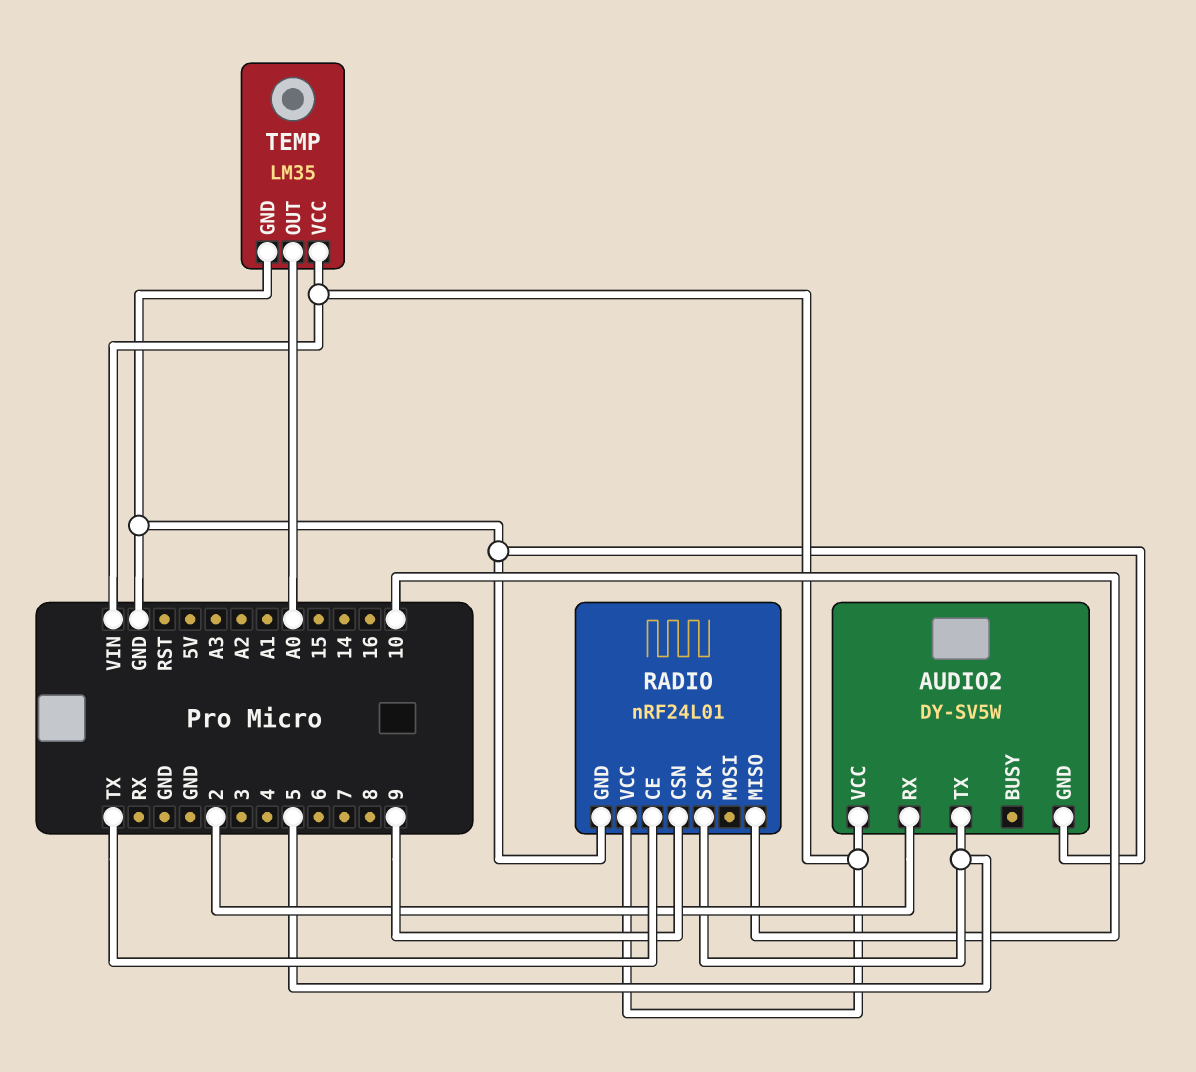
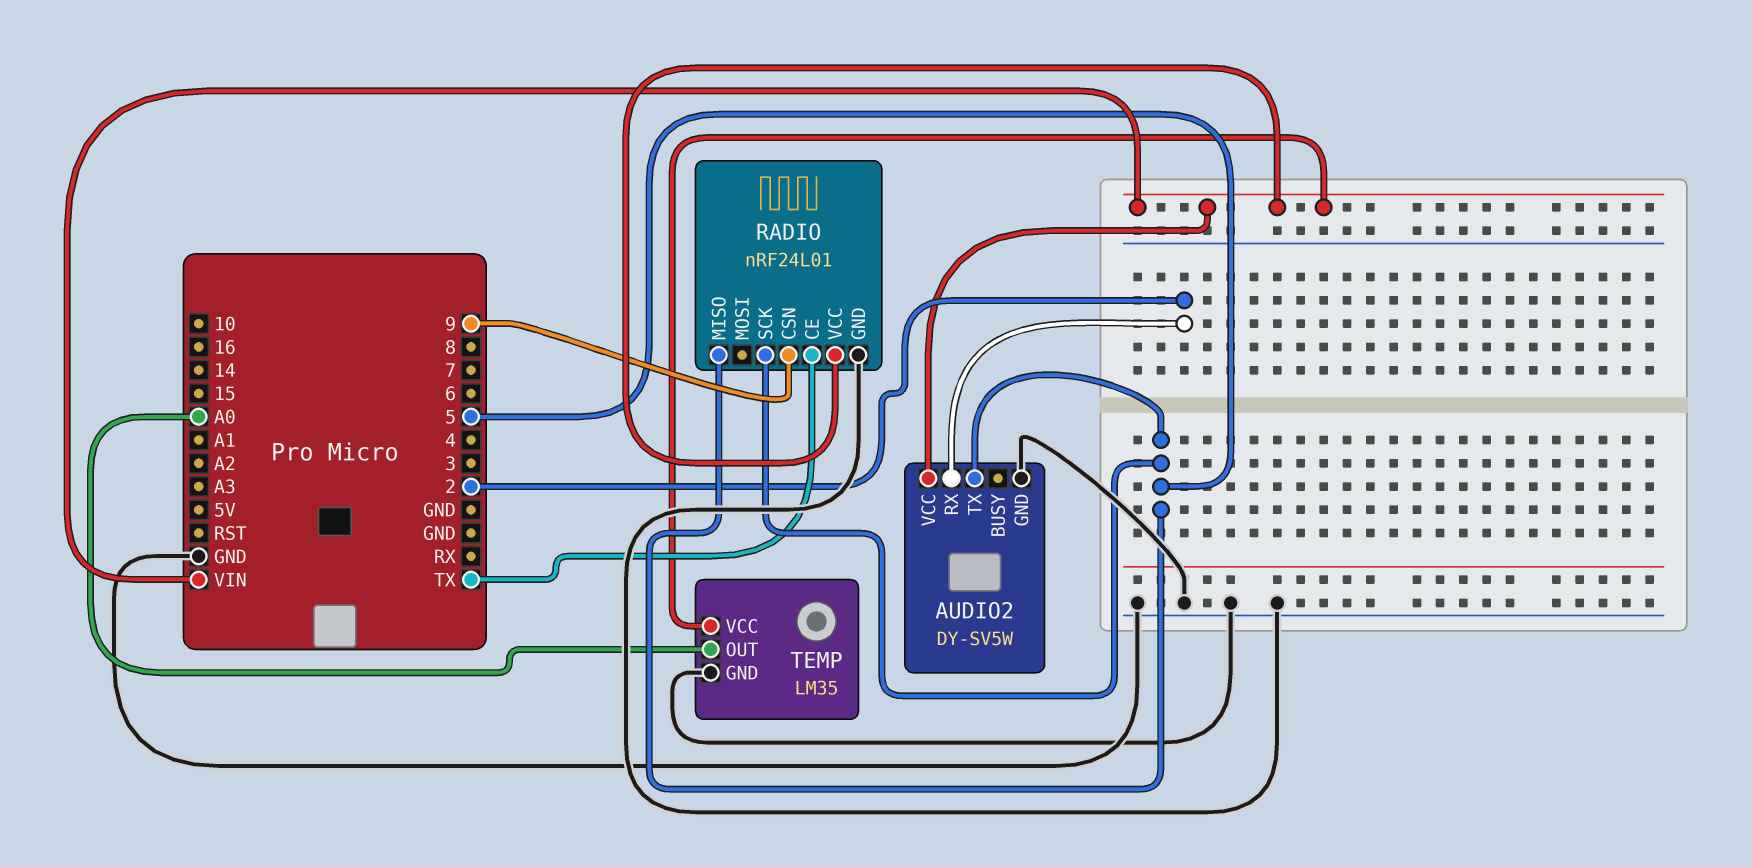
RADIO pin MISO: 10 -> 5

